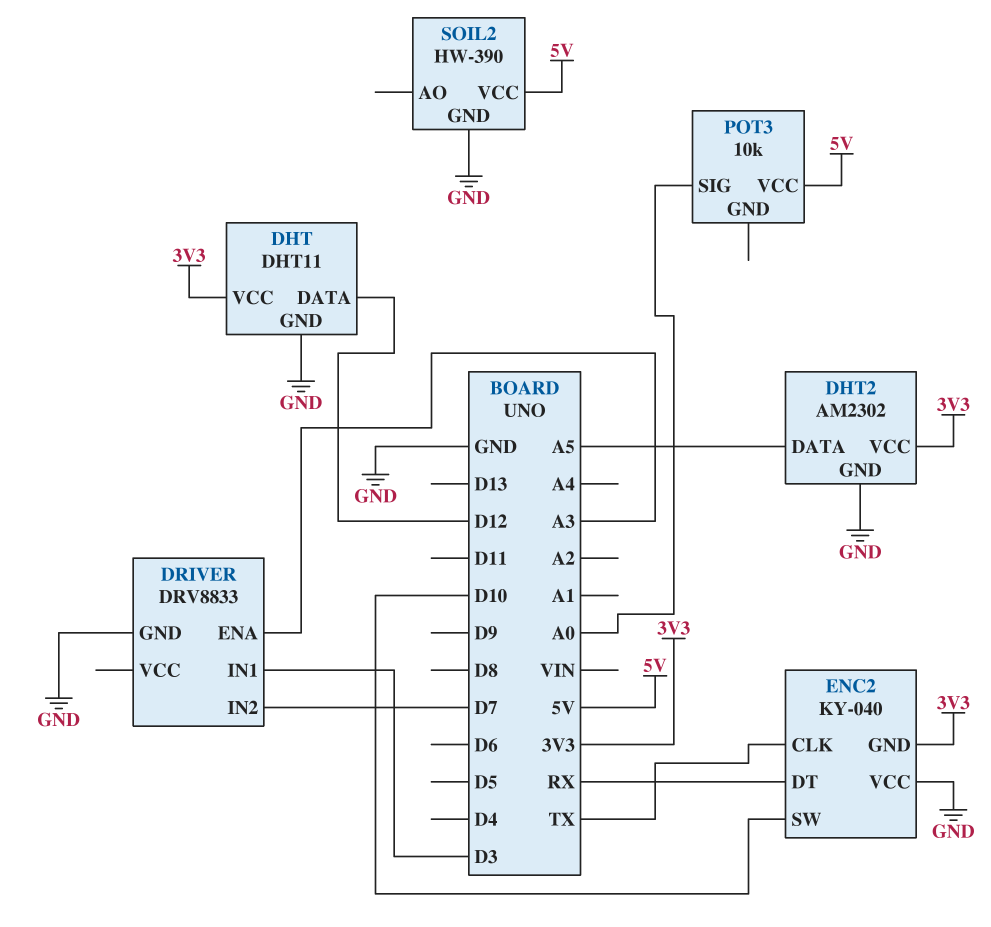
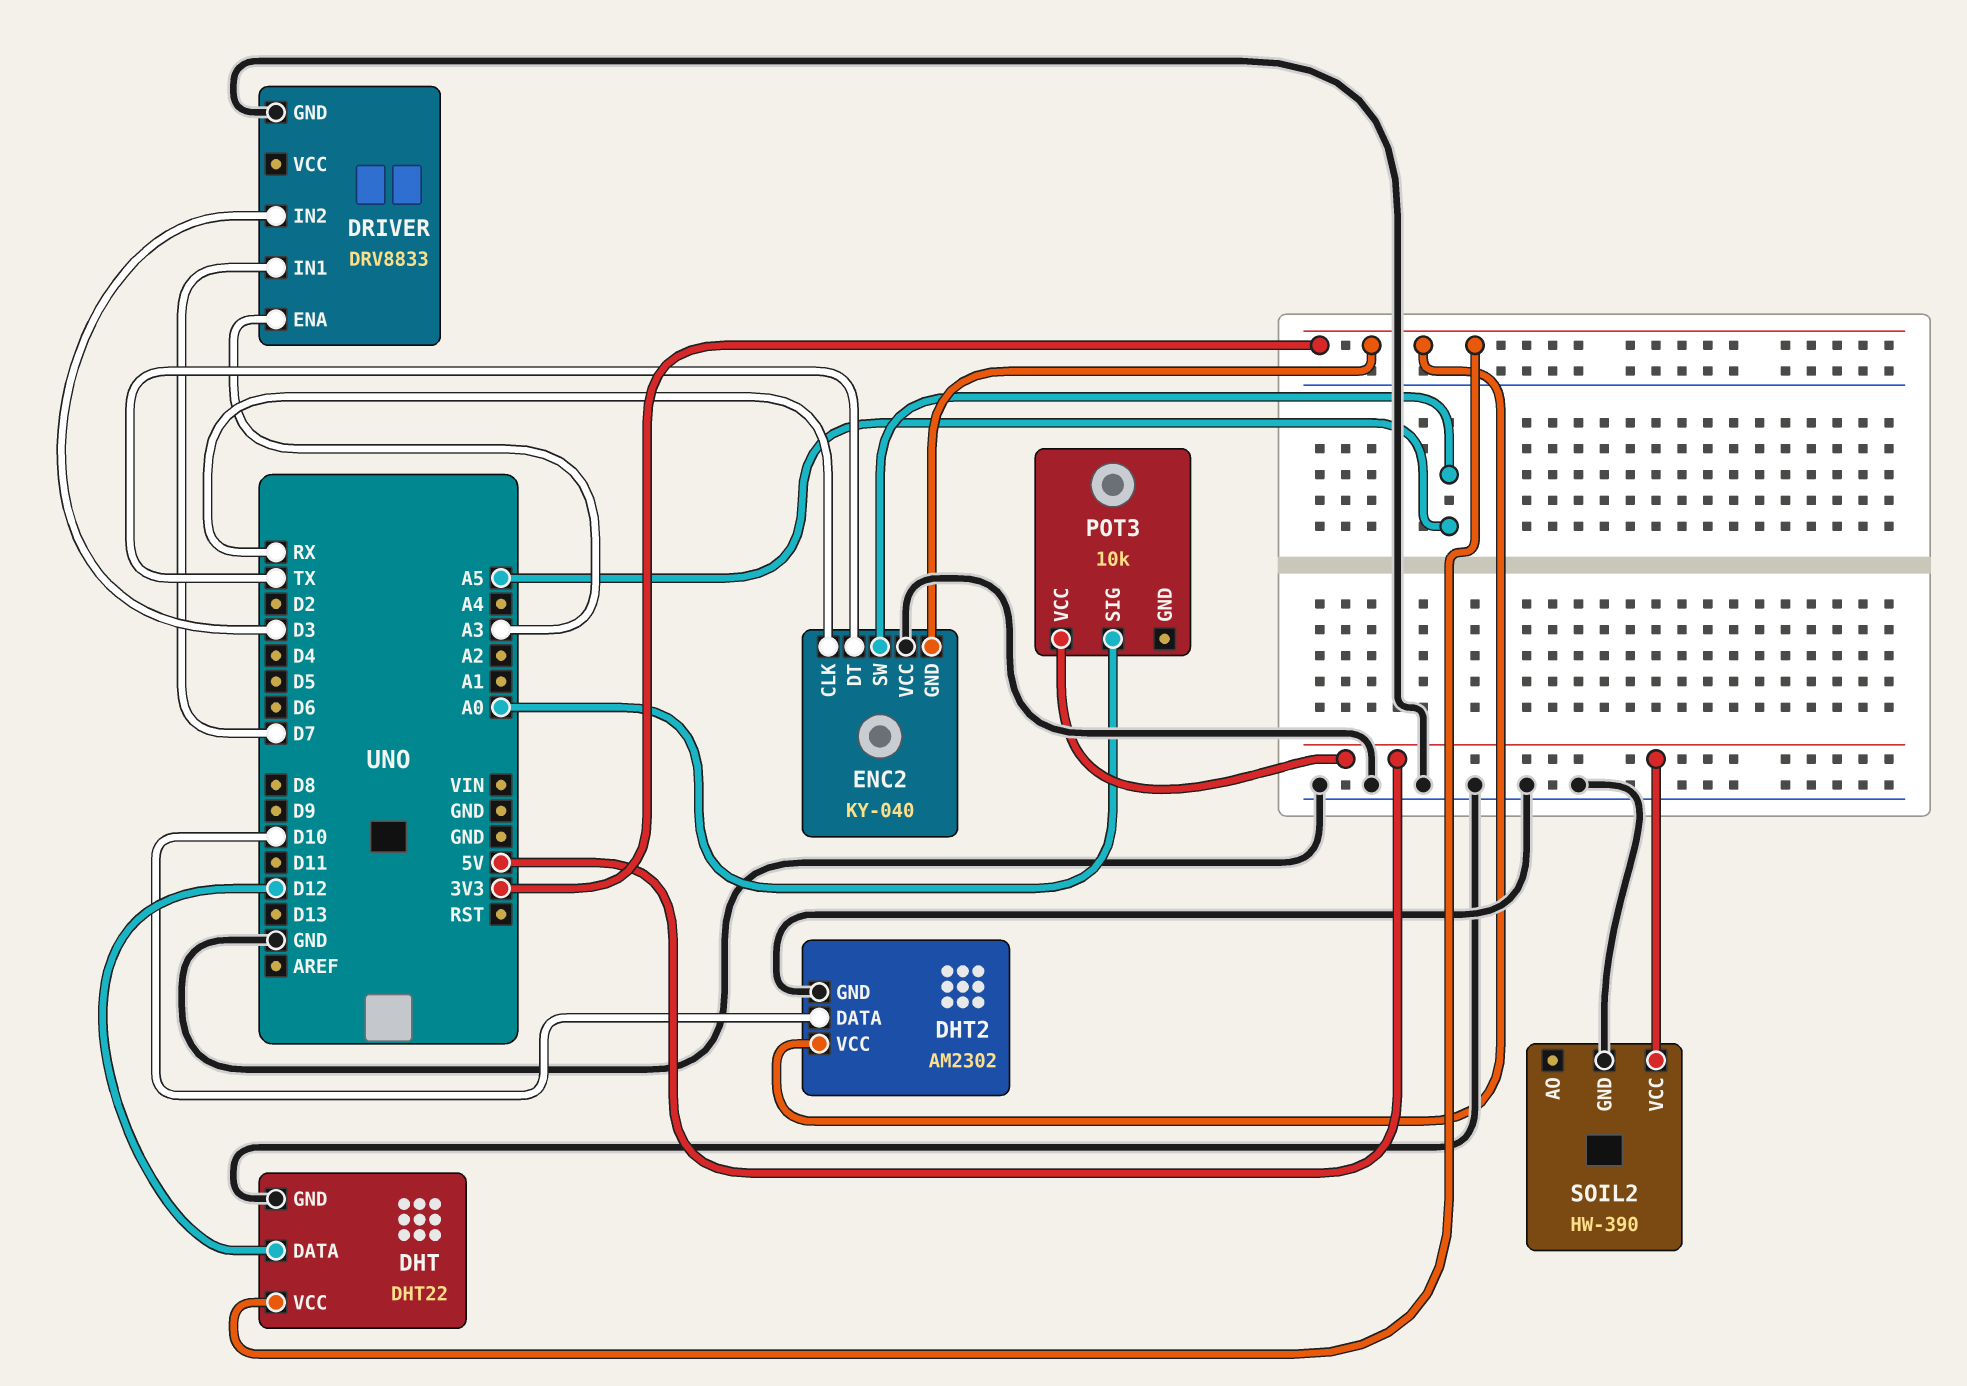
DHT: DHT11 -> DHT22
DHT2 pin DATA: A5 -> D10
DRIVER pin IN1: D3 -> D7
DRIVER pin IN2: D7 -> D3
ENC2 pin CLK: TX -> RX
ENC2 pin DT: RX -> TX
ENC2 pin SW: D10 -> A5

